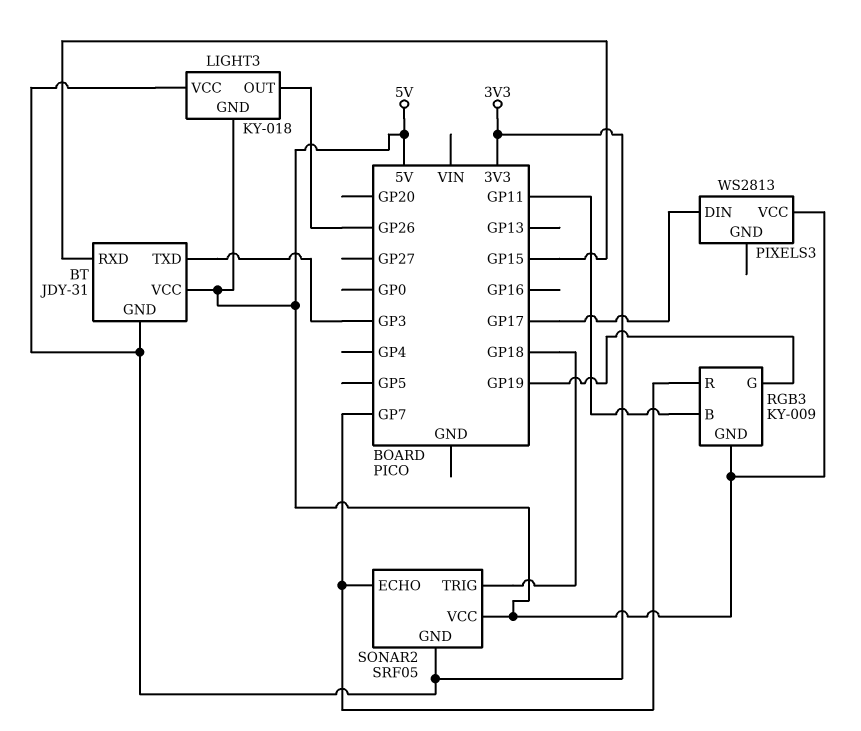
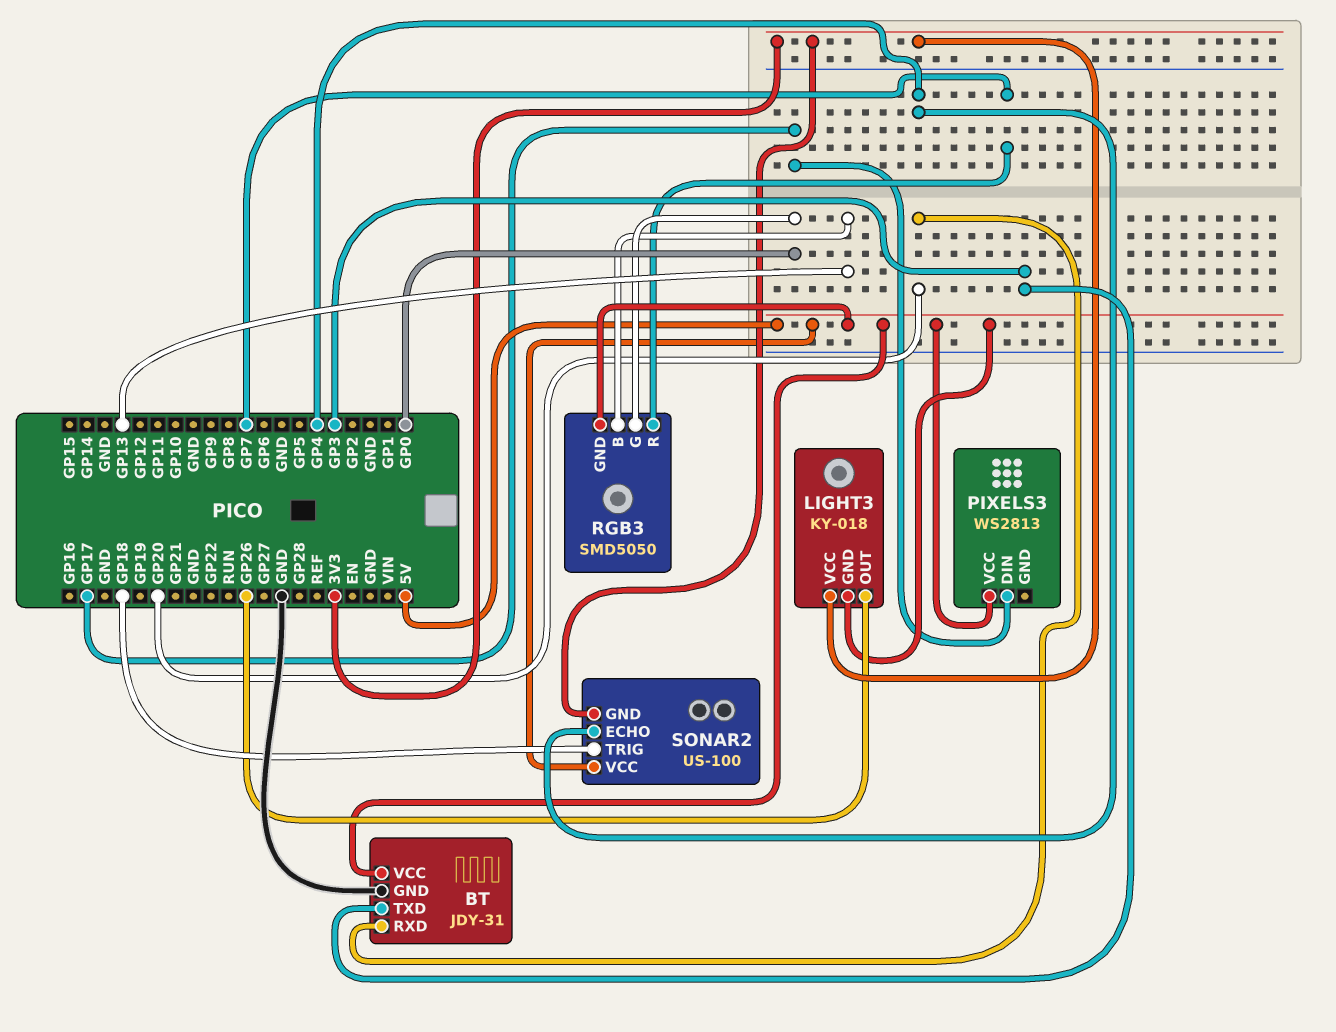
BT pin GND: 3V3 -> GND
BT pin RXD: GP15 -> GP20
RGB3: KY-009 -> SMD5050
RGB3 pin B: GP11 -> GP13
RGB3 pin G: GP19 -> GP0
SONAR2: SRF05 -> US-100
SONAR2 pin ECHO: GP7 -> GP4

